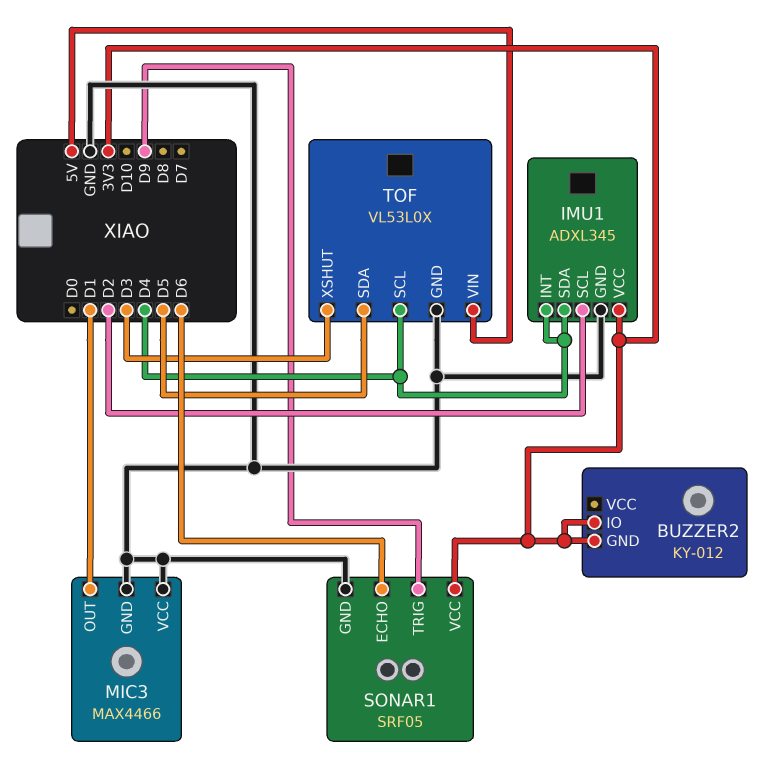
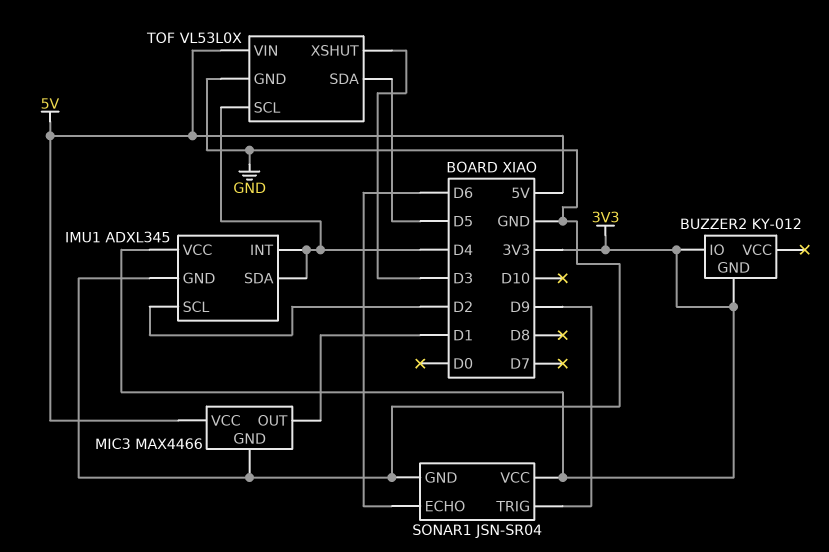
MIC3 pin VCC: GND -> 5V
SONAR1: SRF05 -> JSN-SR04

